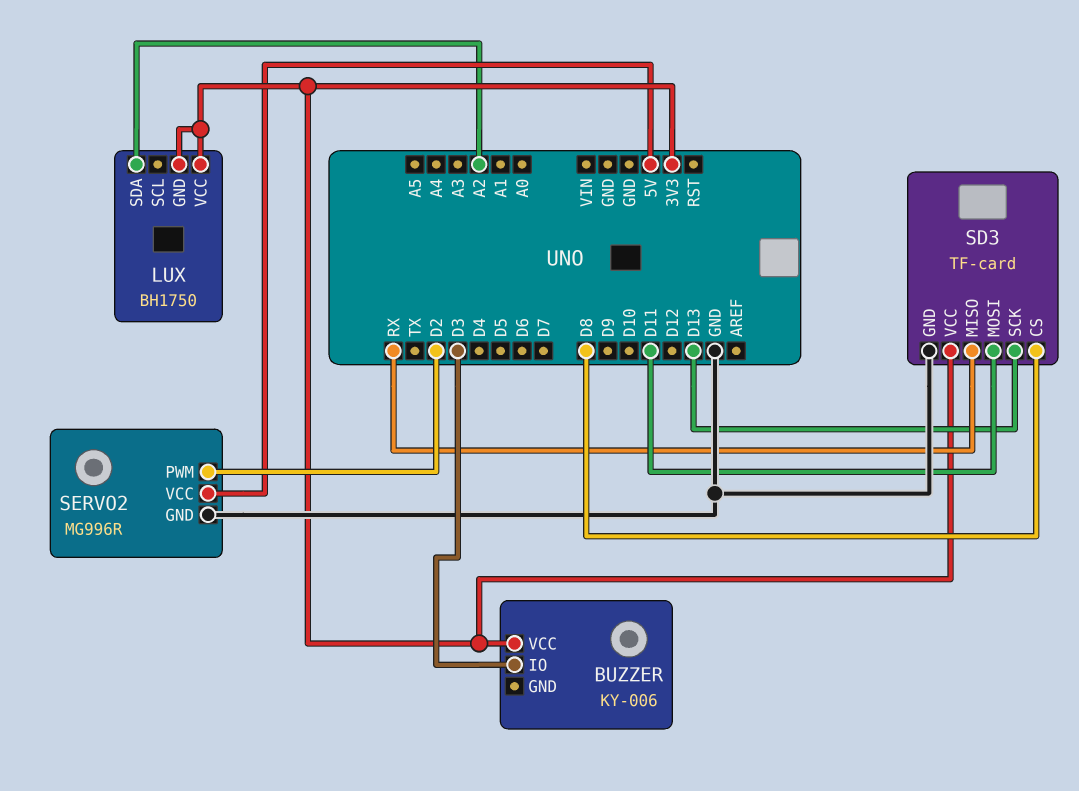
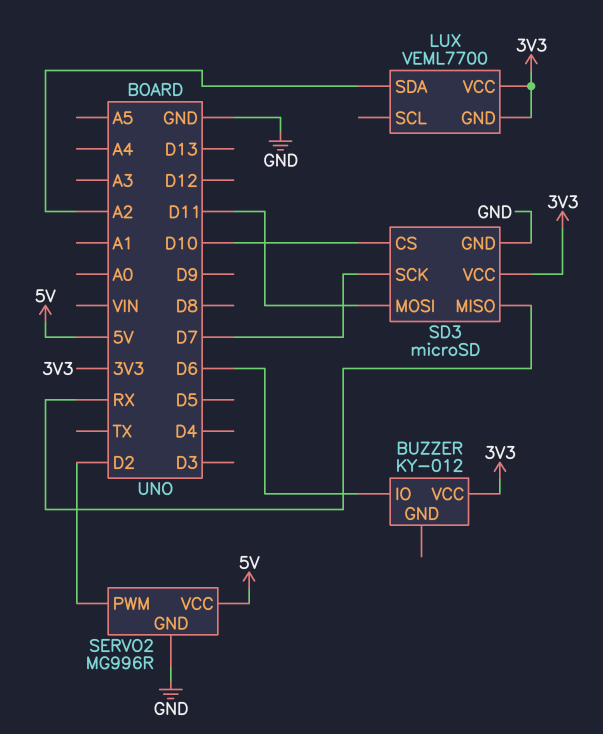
BUZZER: KY-006 -> KY-012
BUZZER pin IO: D3 -> D6
LUX: BH1750 -> VEML7700
SD3: TF-card -> microSD
SD3 pin CS: D8 -> D10
SD3 pin SCK: D13 -> D7

